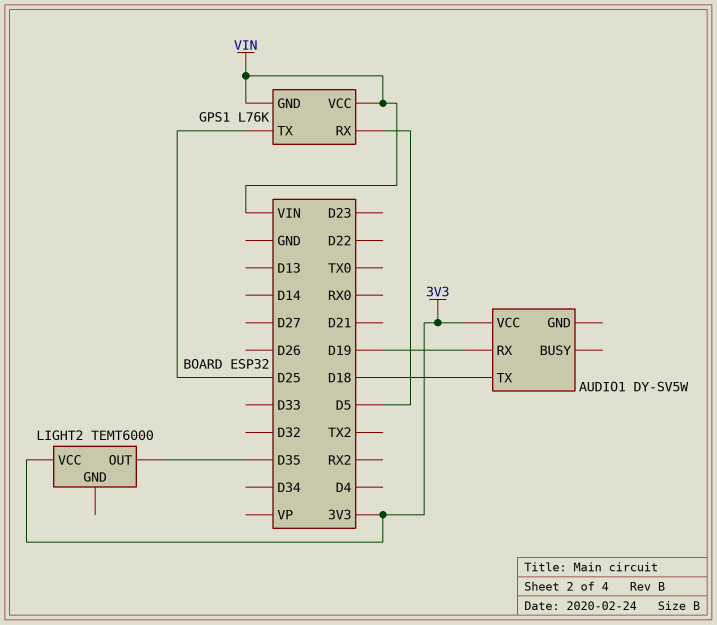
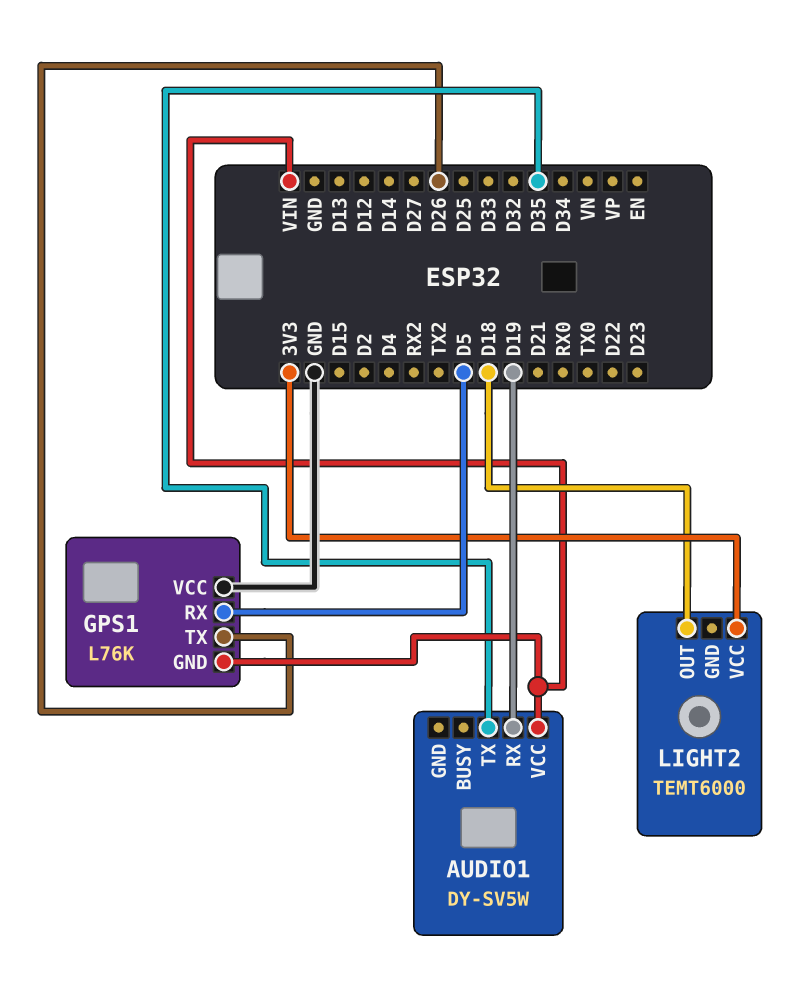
AUDIO1 pin TX: D18 -> D35
AUDIO1 pin VCC: 3V3 -> VIN
GPS1 pin TX: D25 -> D26
GPS1 pin VCC: VIN -> GND
LIGHT2 pin OUT: D35 -> D18

